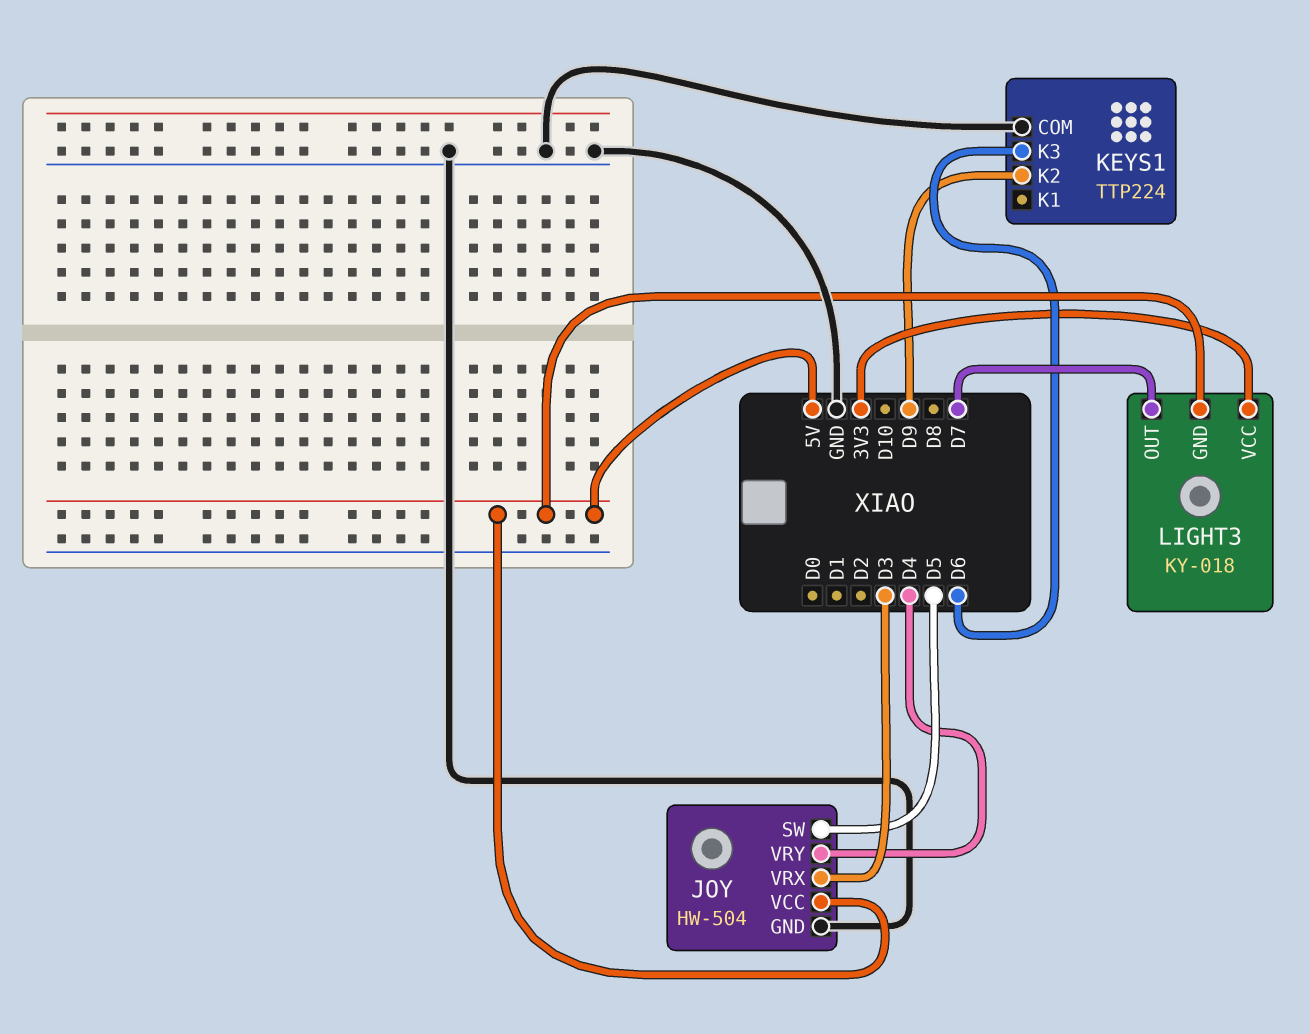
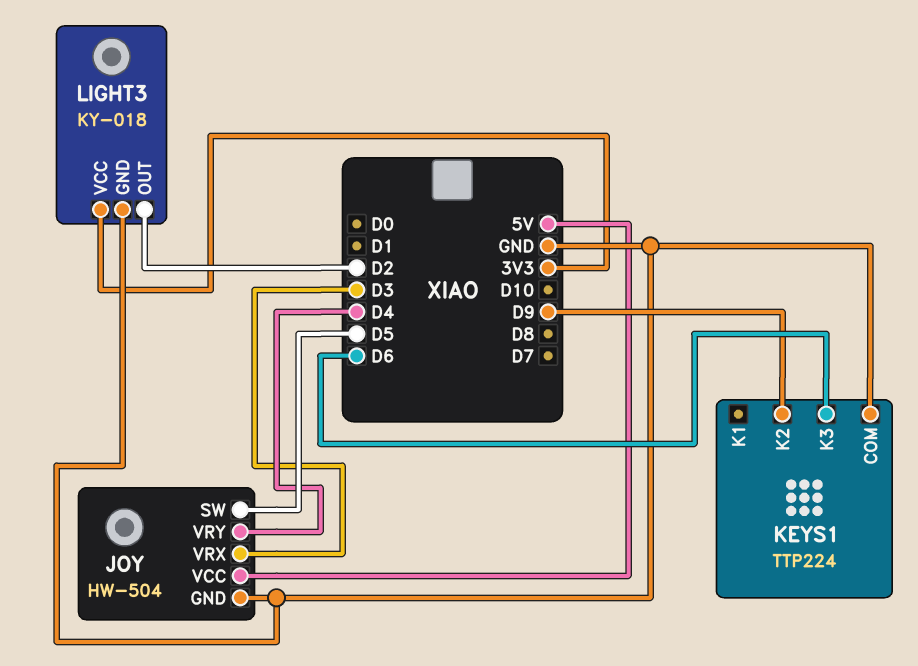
LIGHT3 pin GND: 5V -> GND
LIGHT3 pin OUT: D7 -> D2

